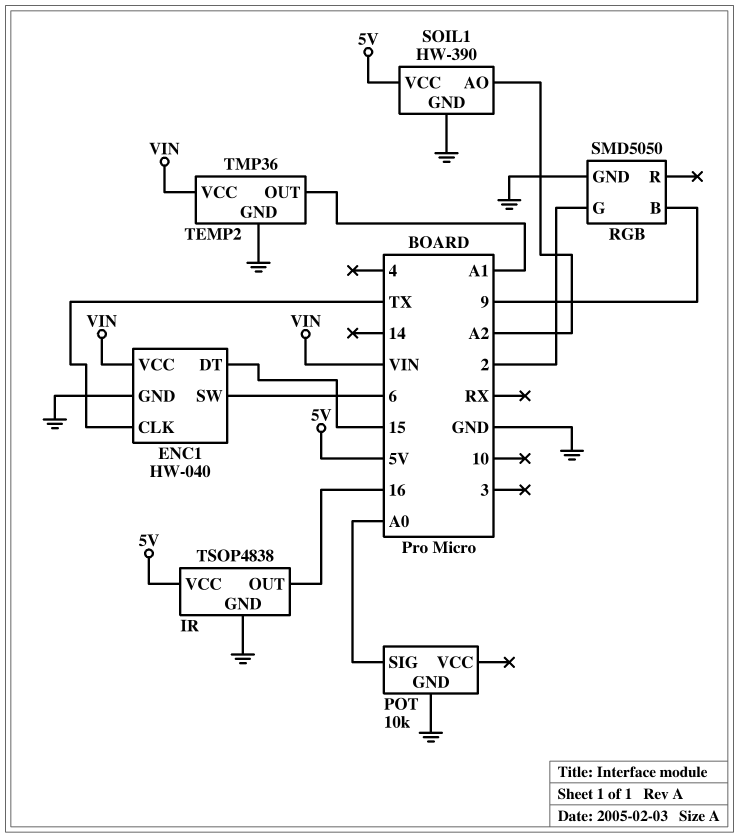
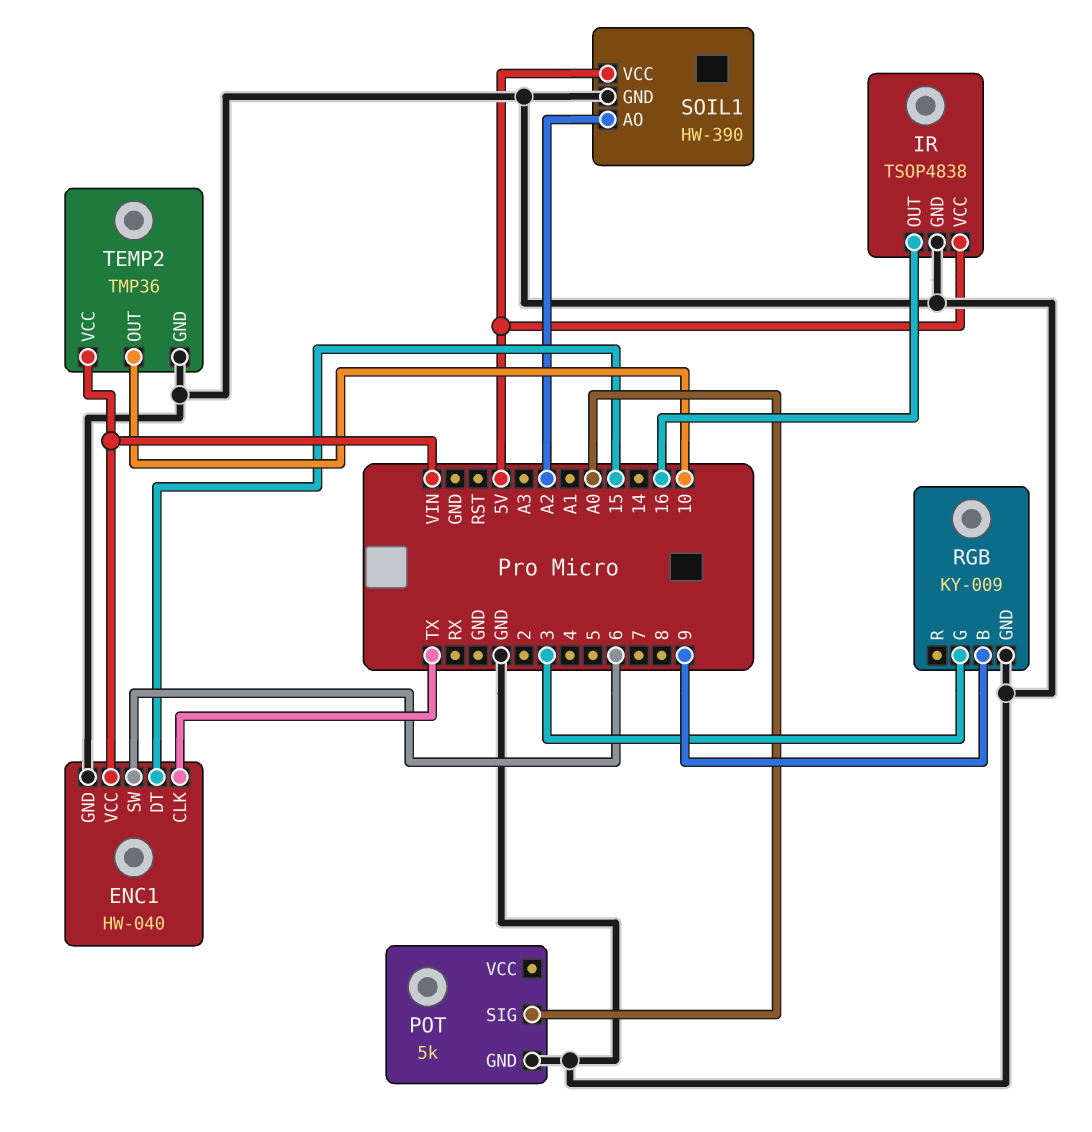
POT: 10k -> 5k
RGB: SMD5050 -> KY-009
RGB pin G: 2 -> 3
TEMP2 pin OUT: A1 -> 10

